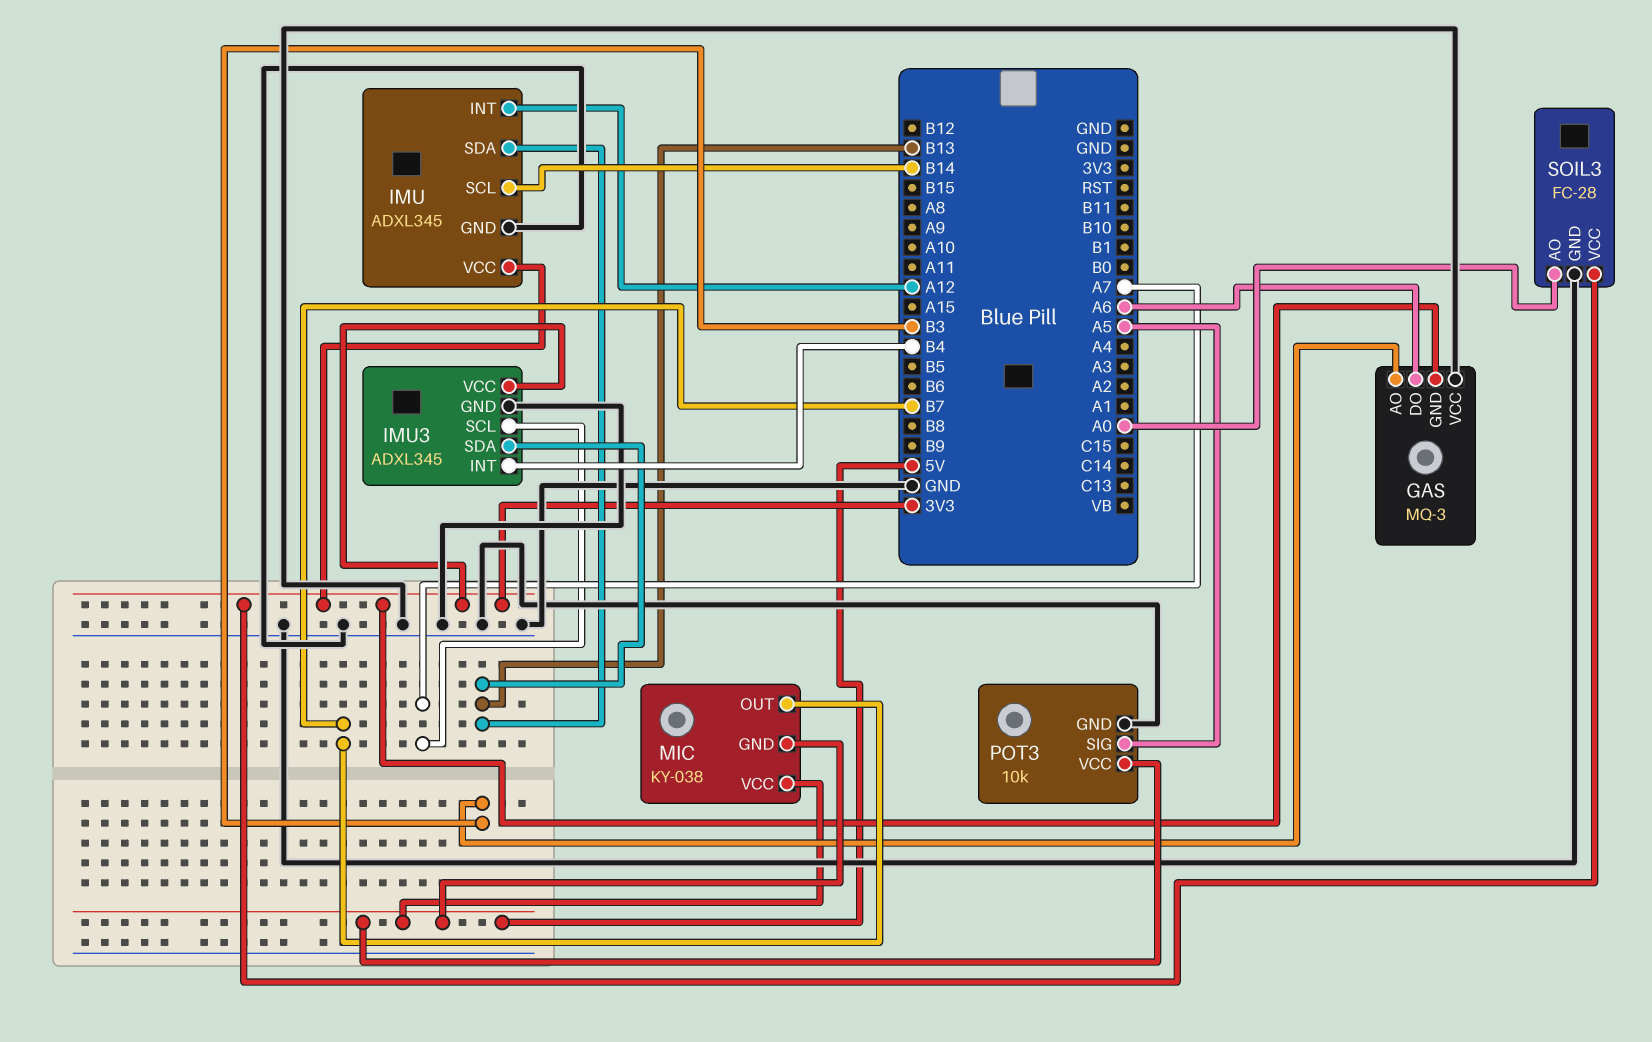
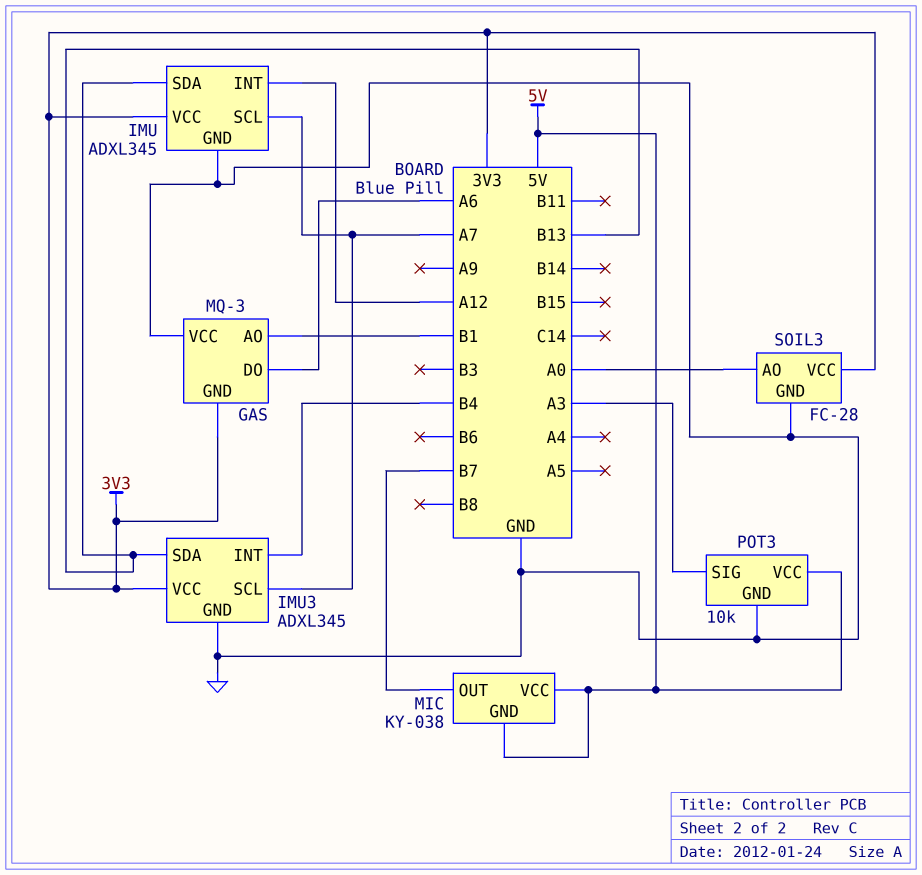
GAS pin AO: B3 -> B1
IMU pin SCL: B14 -> A7
POT3 pin SIG: A5 -> A3

